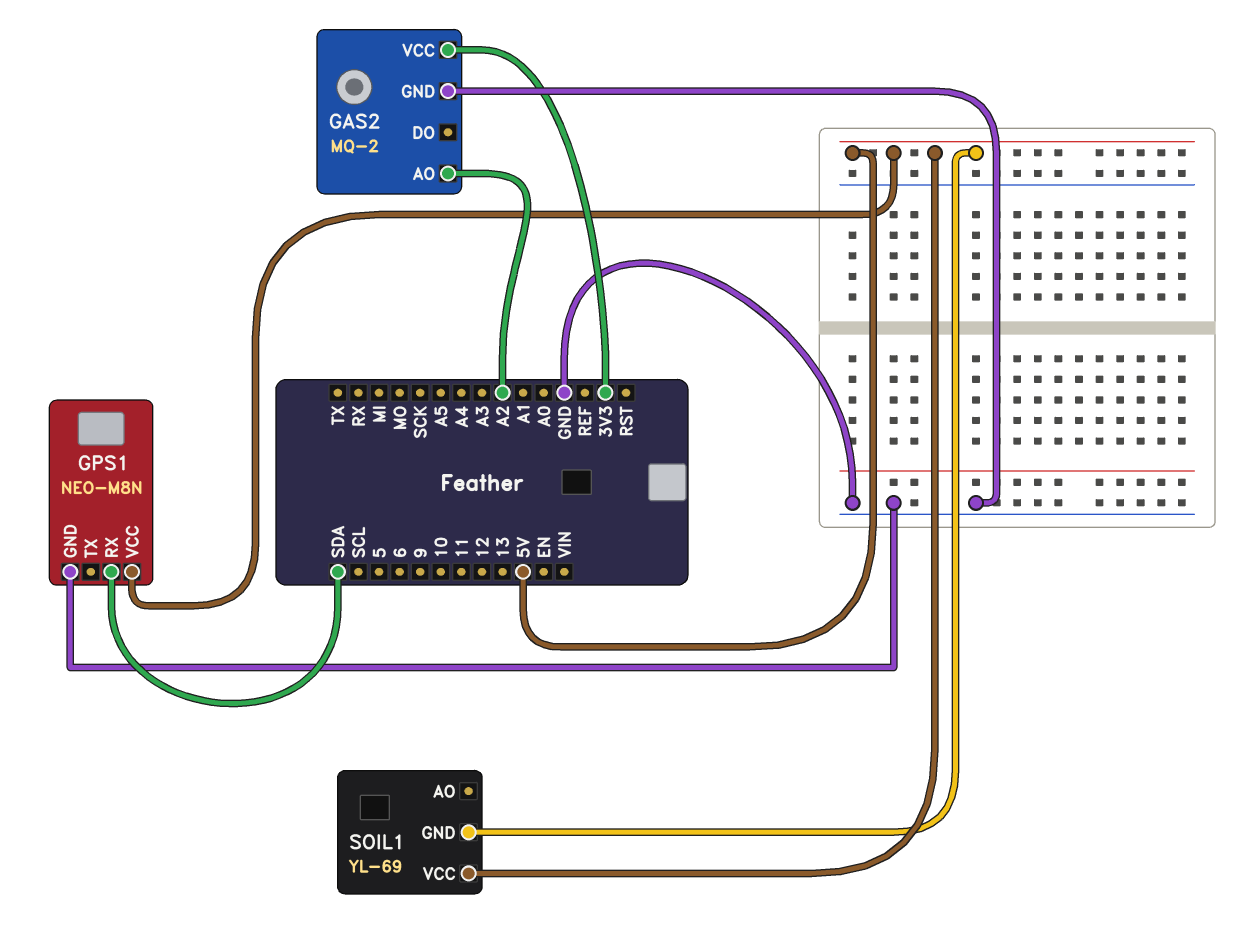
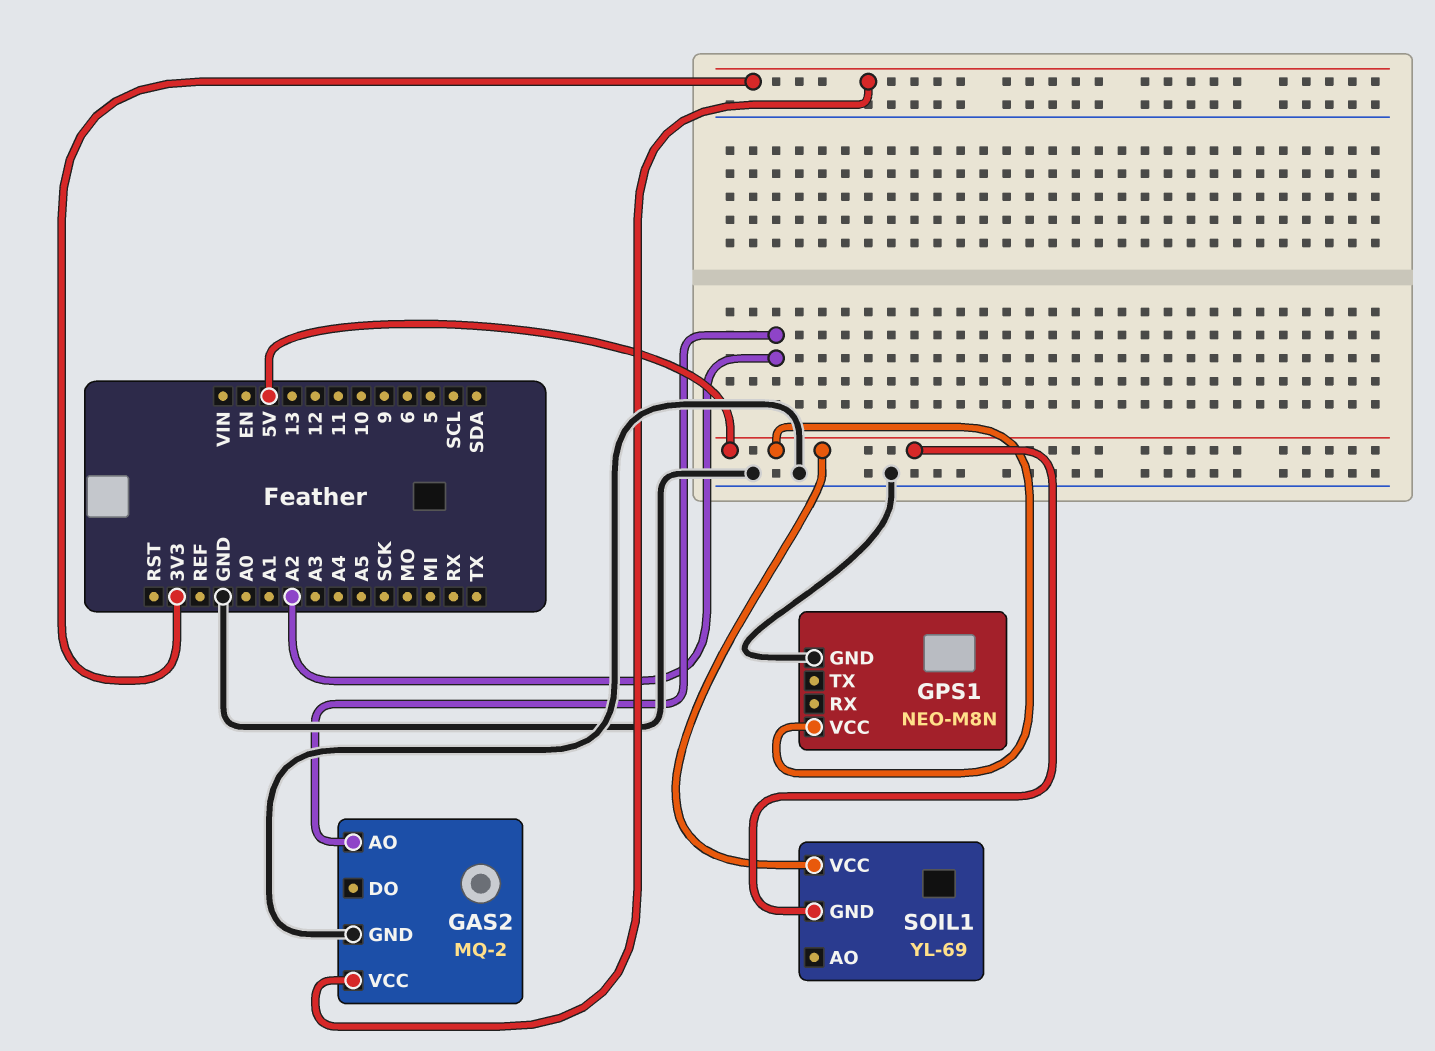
GPS1 pin RX: SDA -> none

